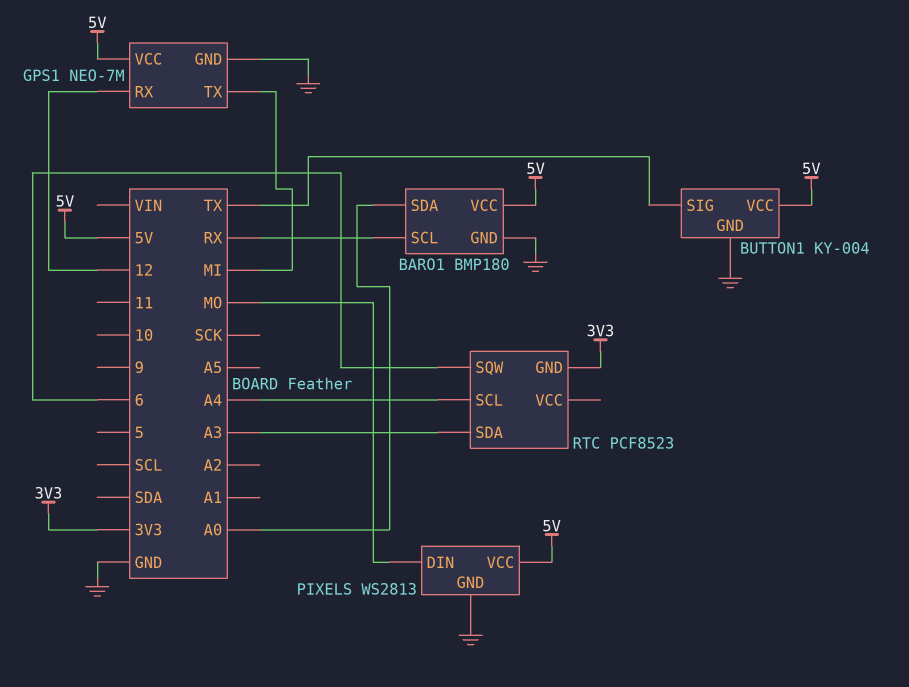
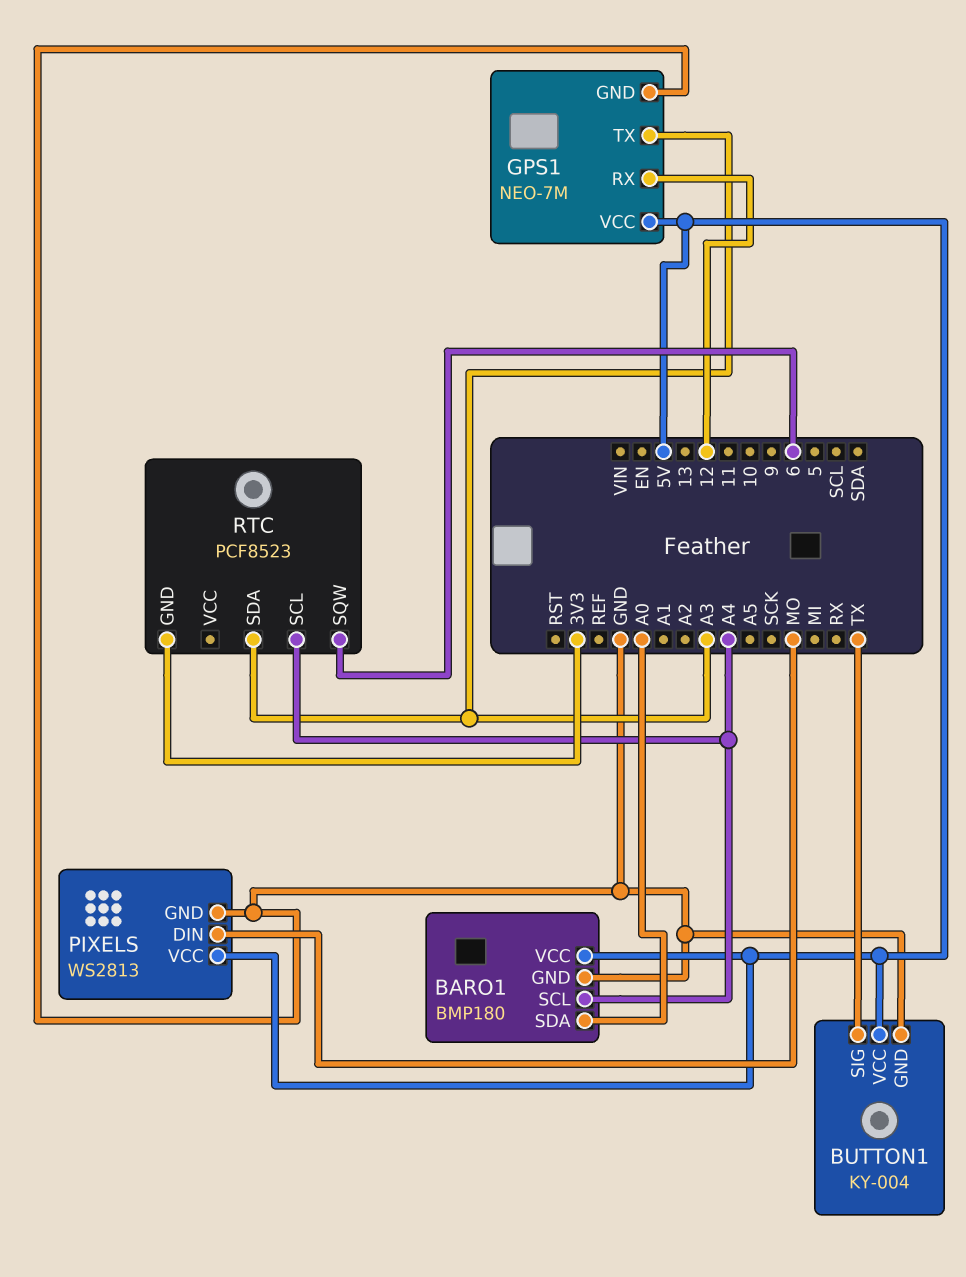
BARO1 pin SCL: RX -> A4
GPS1 pin TX: MI -> A3

